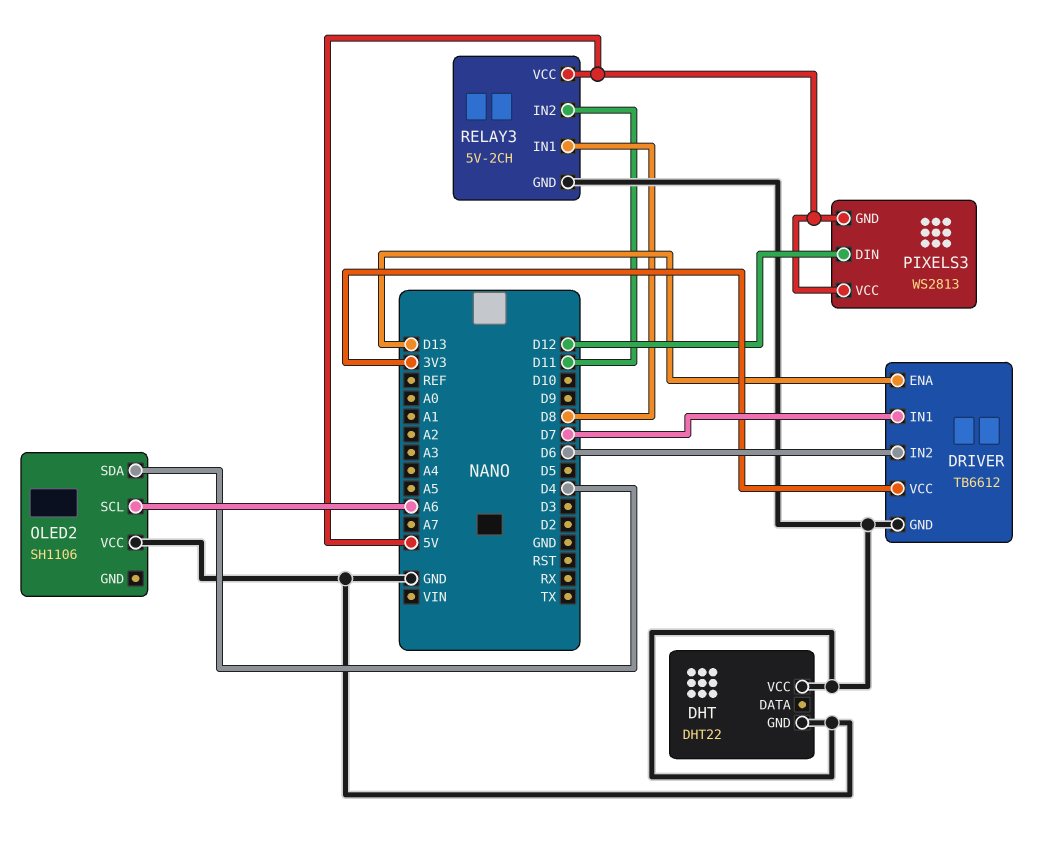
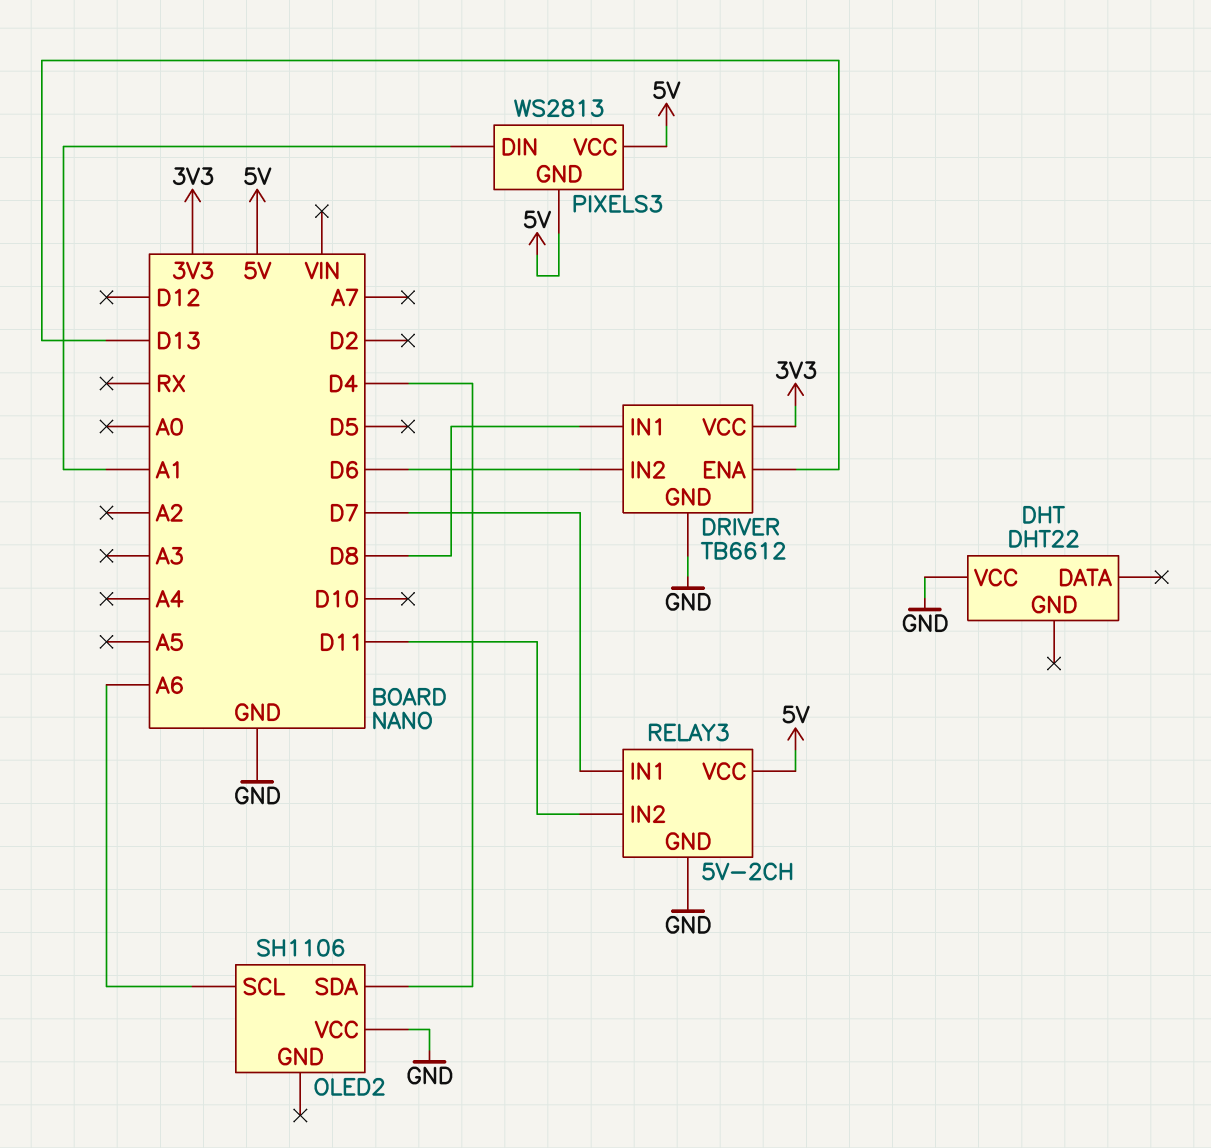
DHT pin GND: GND -> none
DRIVER pin IN1: D7 -> D8
PIXELS3 pin DIN: D12 -> A1
RELAY3 pin IN1: D8 -> D7

